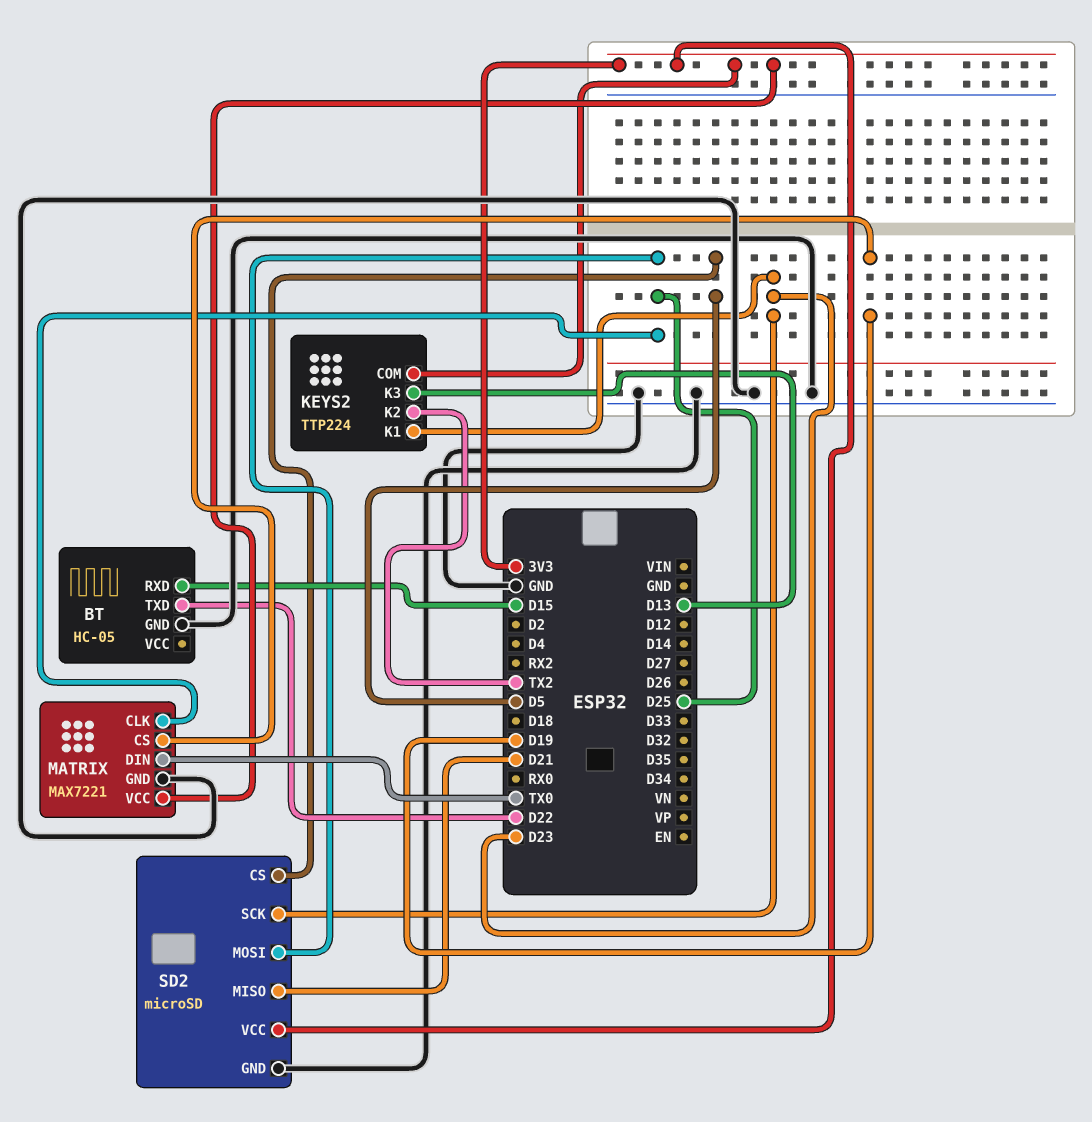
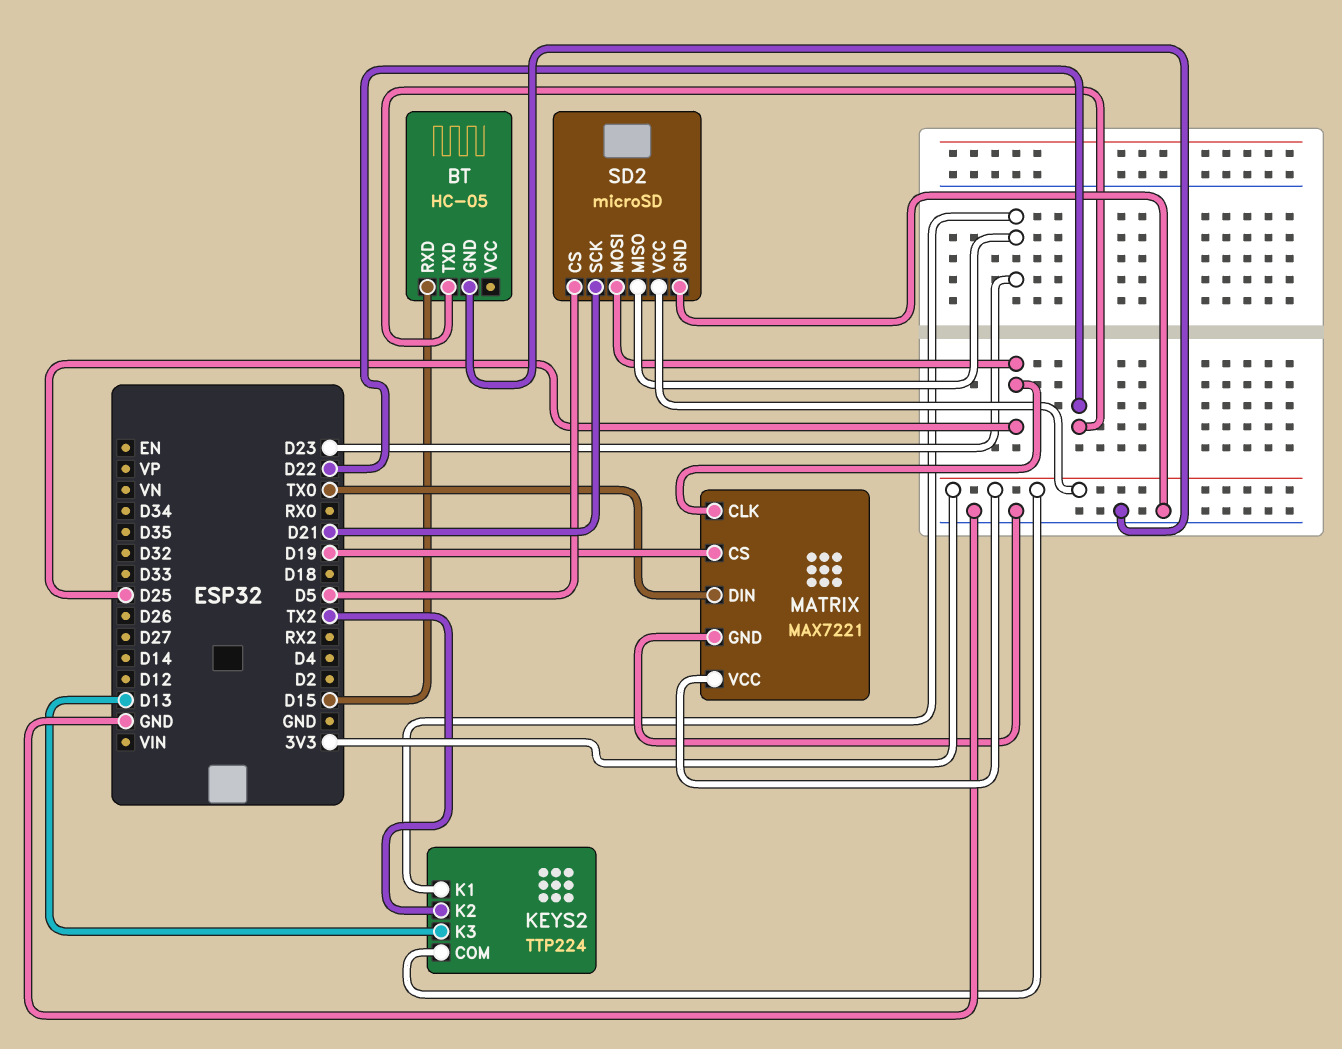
SD2 pin MISO: D21 -> D23
SD2 pin SCK: D23 -> D21

